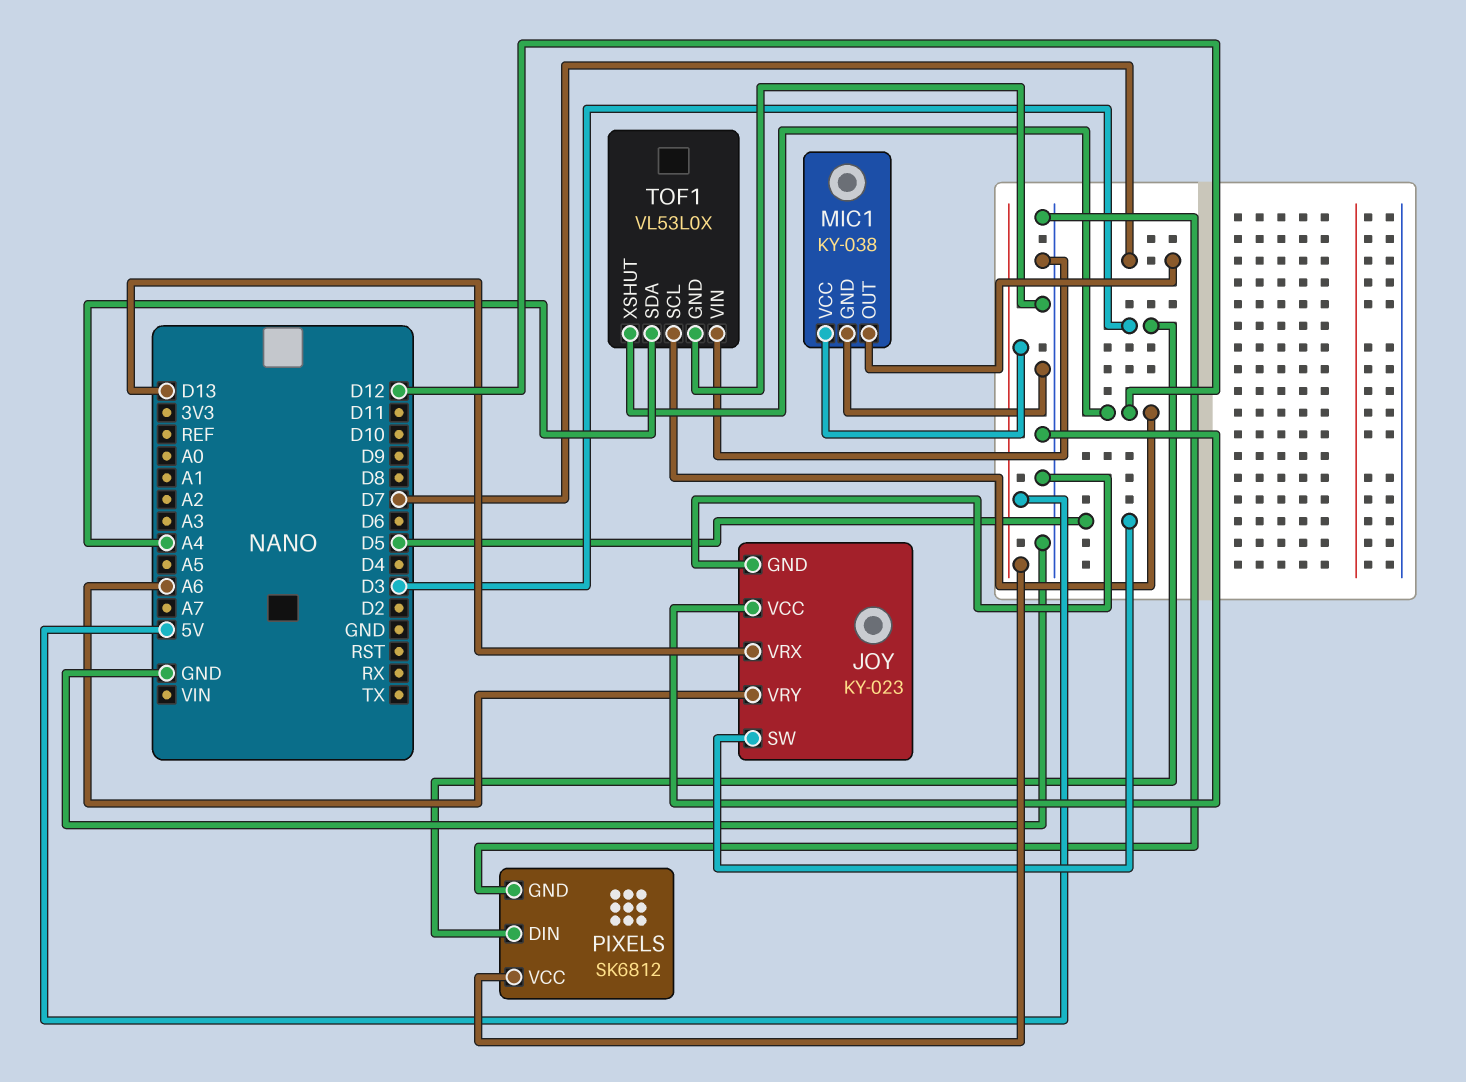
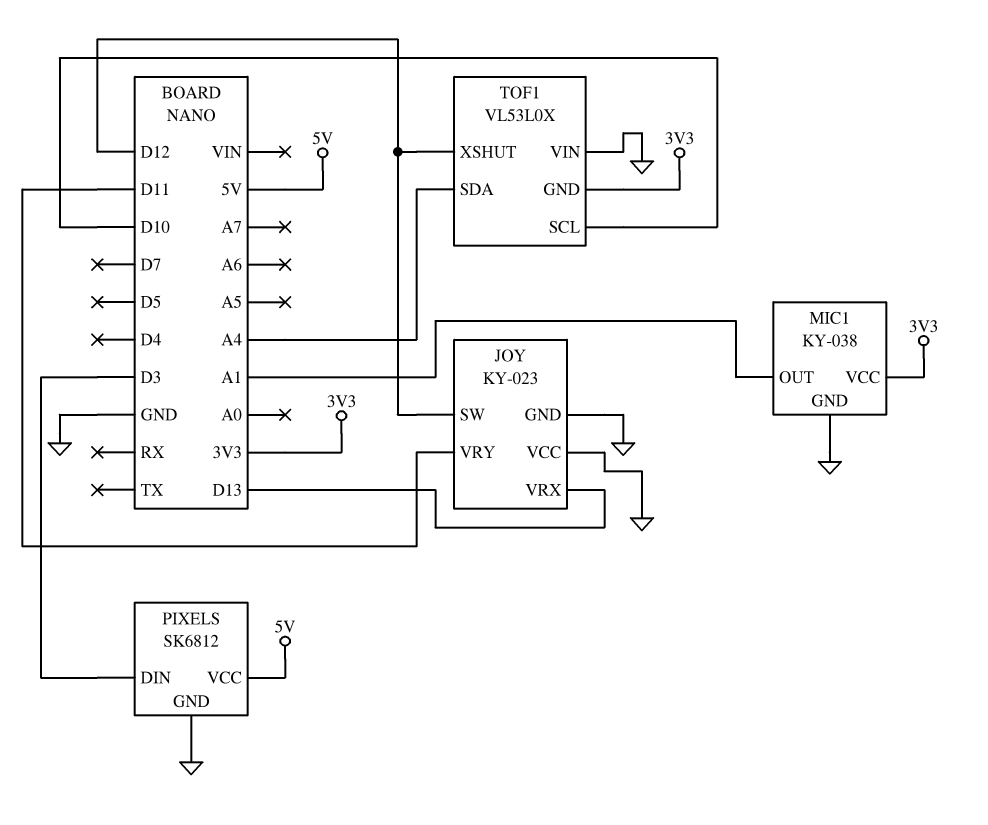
JOY pin SW: D5 -> D12
JOY pin VRY: A6 -> D11
MIC1 pin OUT: D7 -> A1
MIC1 pin VCC: 5V -> 3V3
TOF1 pin GND: GND -> 3V3
TOF1 pin SCL: D12 -> D10

